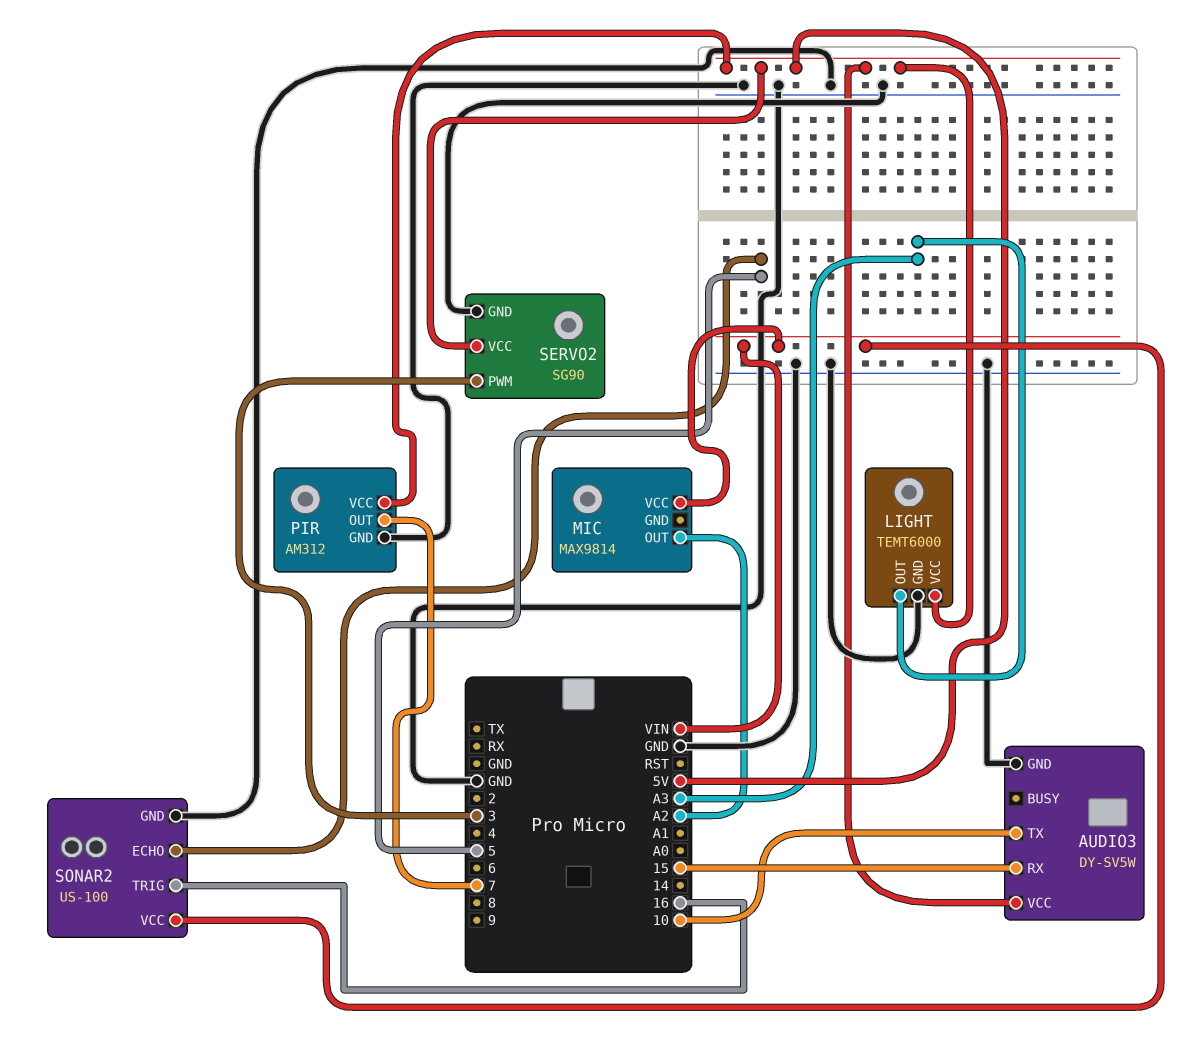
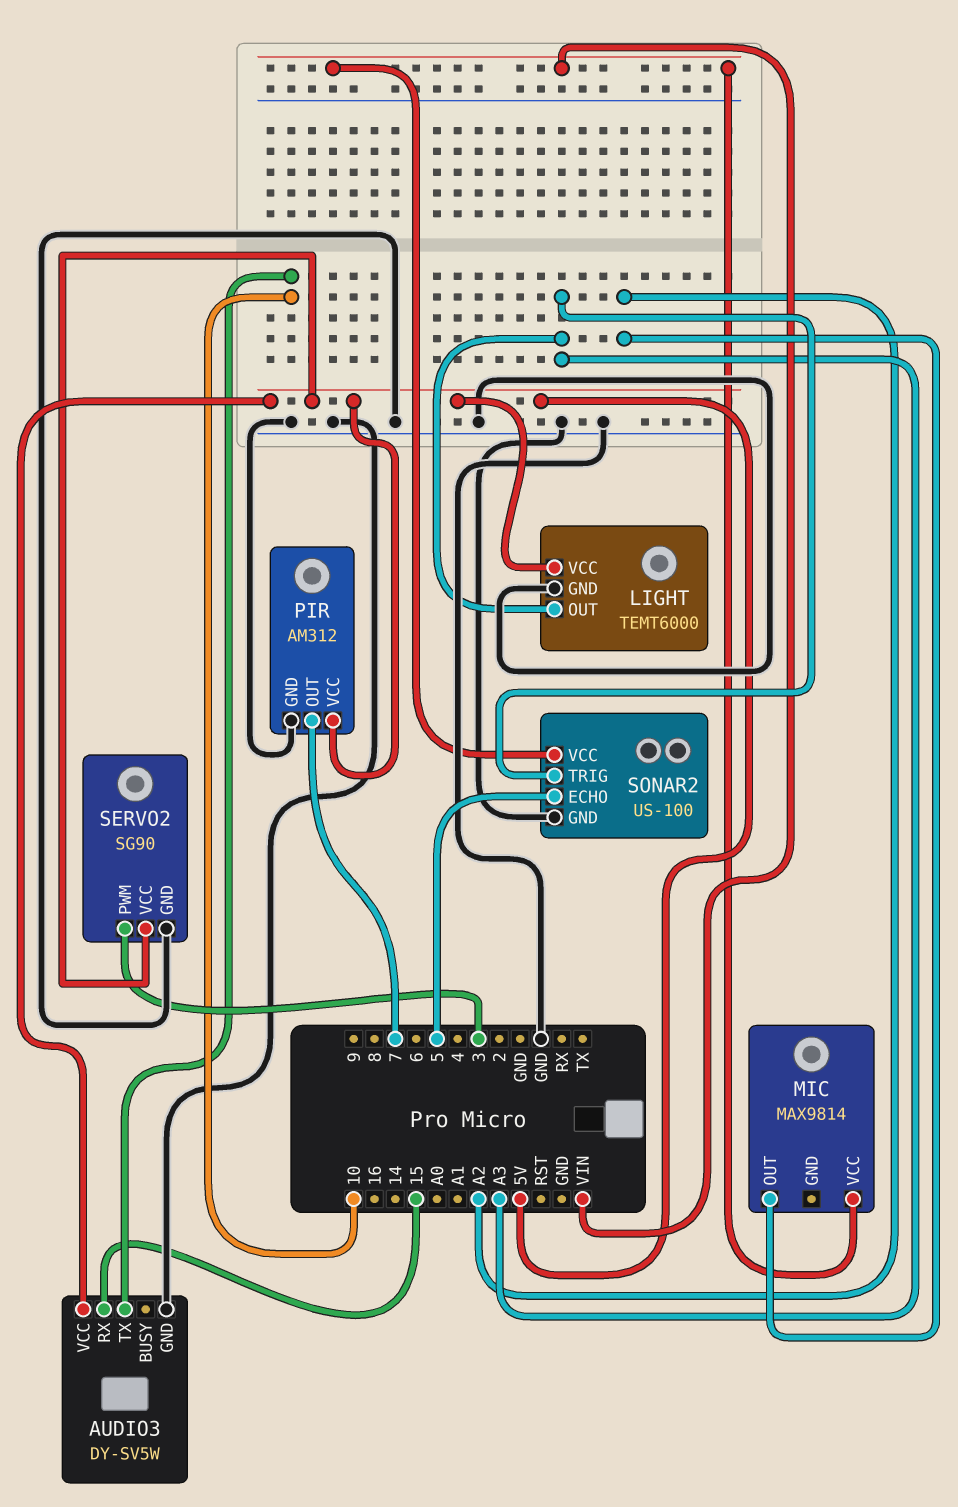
SONAR2 pin TRIG: 16 -> A3

